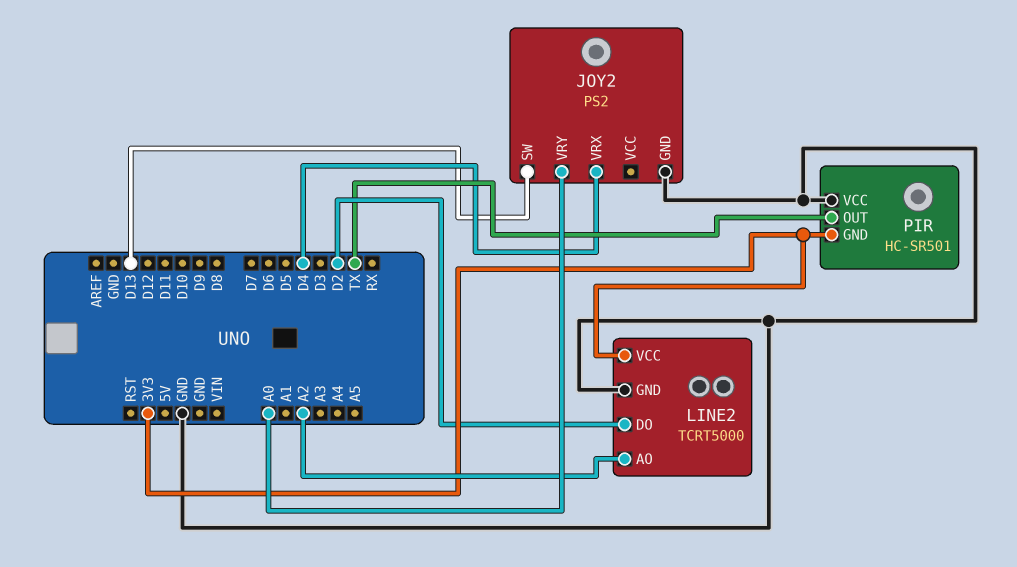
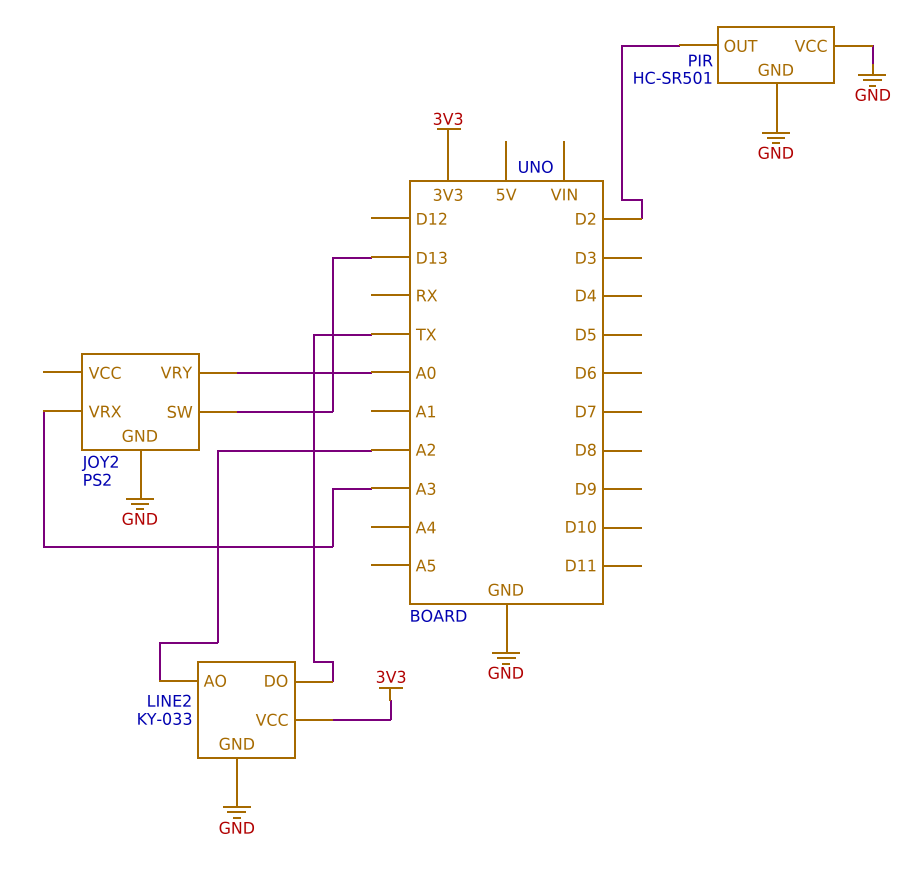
JOY2 pin VRX: D4 -> A3
LINE2: TCRT5000 -> KY-033
LINE2 pin DO: D2 -> TX
PIR pin GND: 3V3 -> GND
PIR pin OUT: TX -> D2

